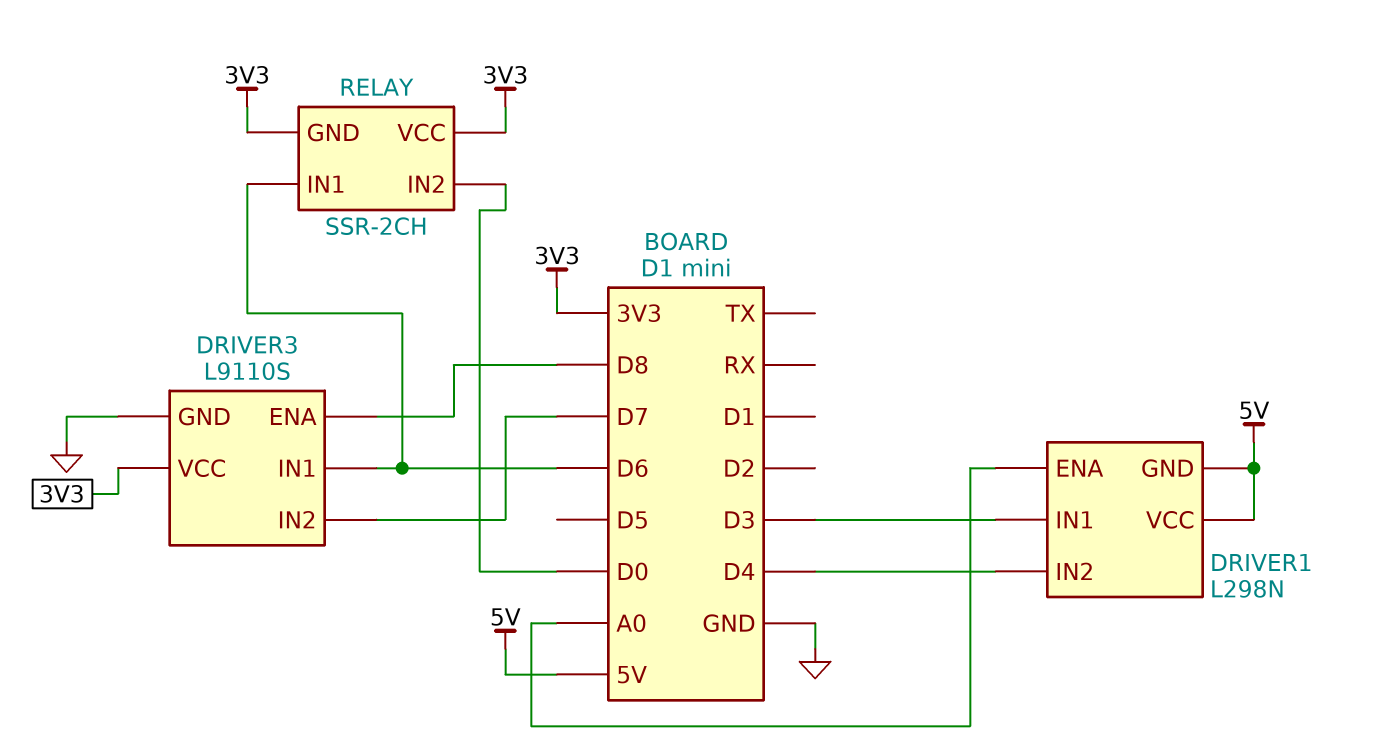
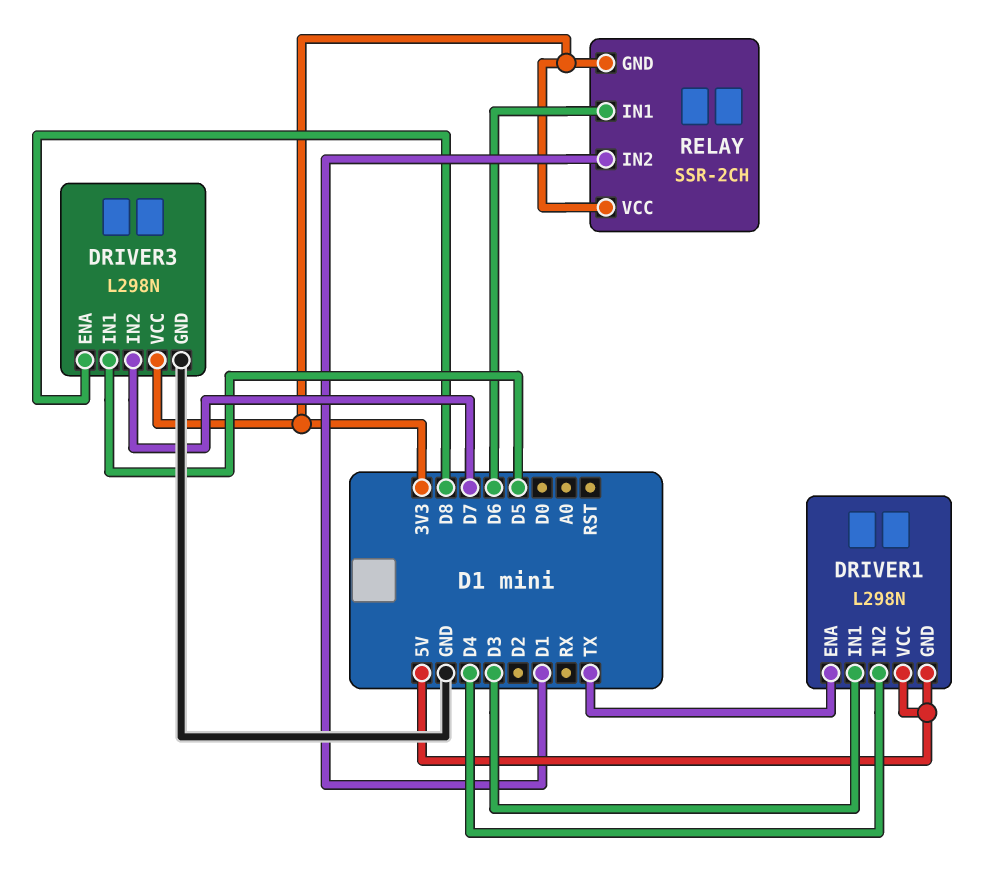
DRIVER1 pin ENA: A0 -> TX
DRIVER3: L9110S -> L298N
DRIVER3 pin IN1: D6 -> D5
RELAY pin IN2: D0 -> D1

